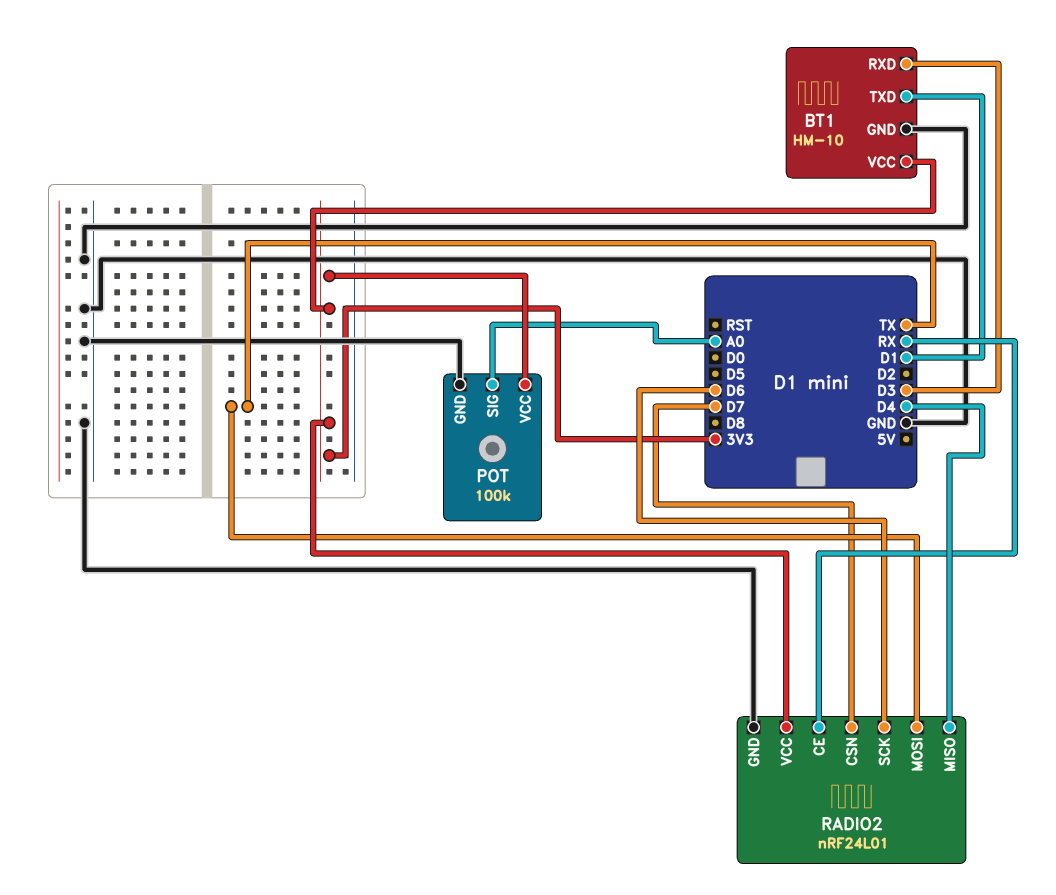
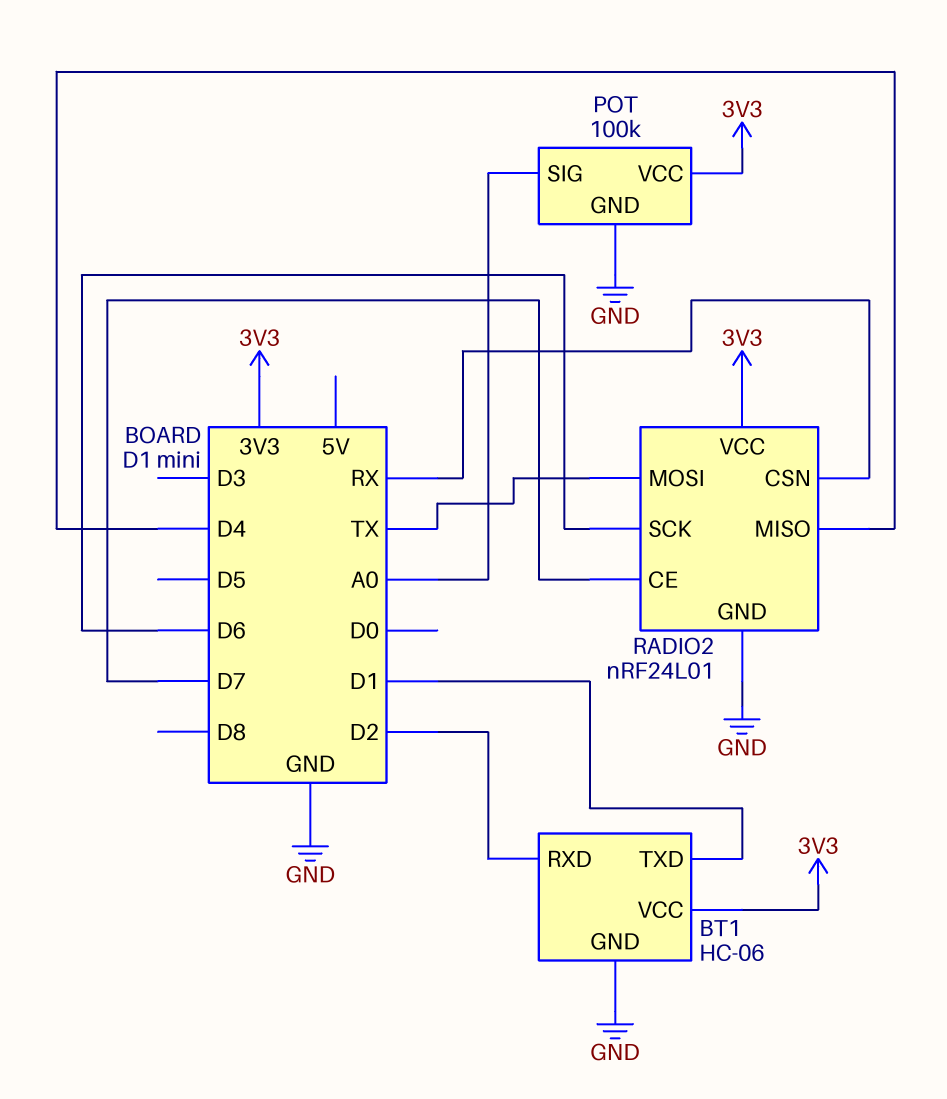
BT1: HM-10 -> HC-06
BT1 pin RXD: D3 -> D2
RADIO2 pin CE: RX -> D7
RADIO2 pin CSN: D7 -> RX

